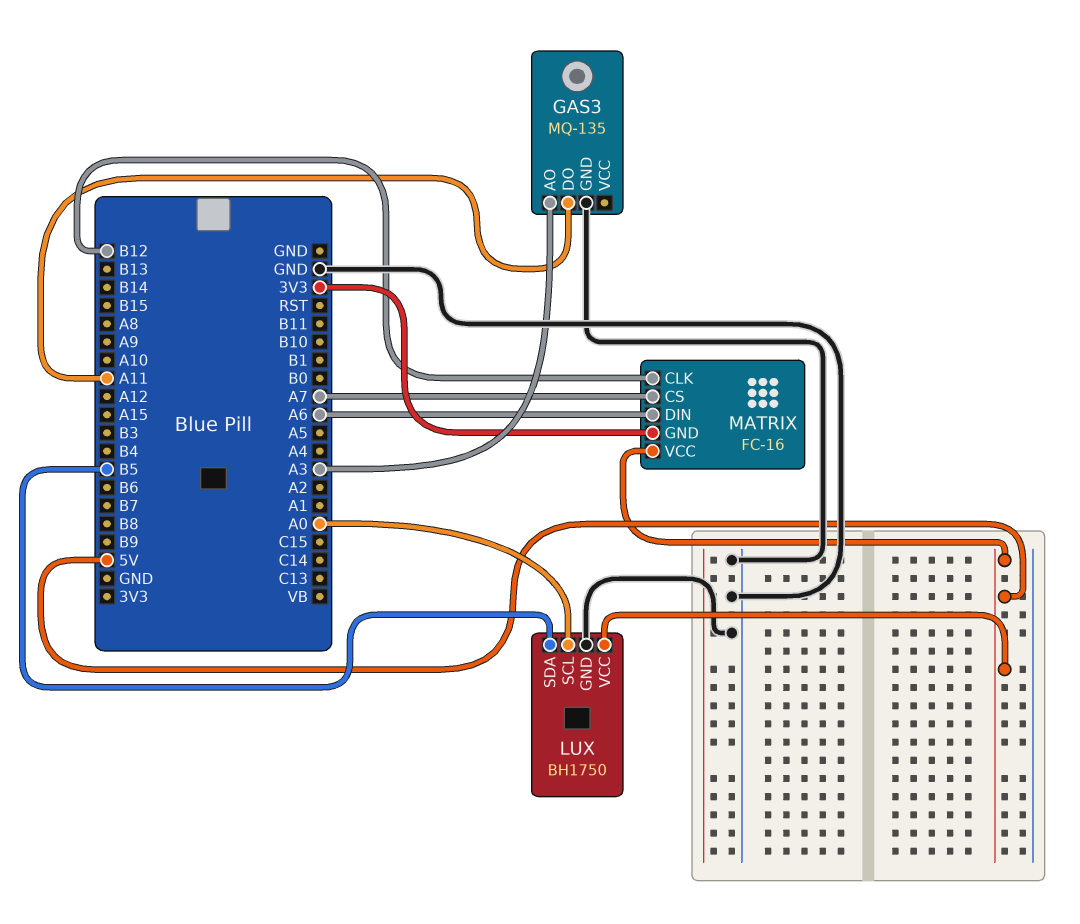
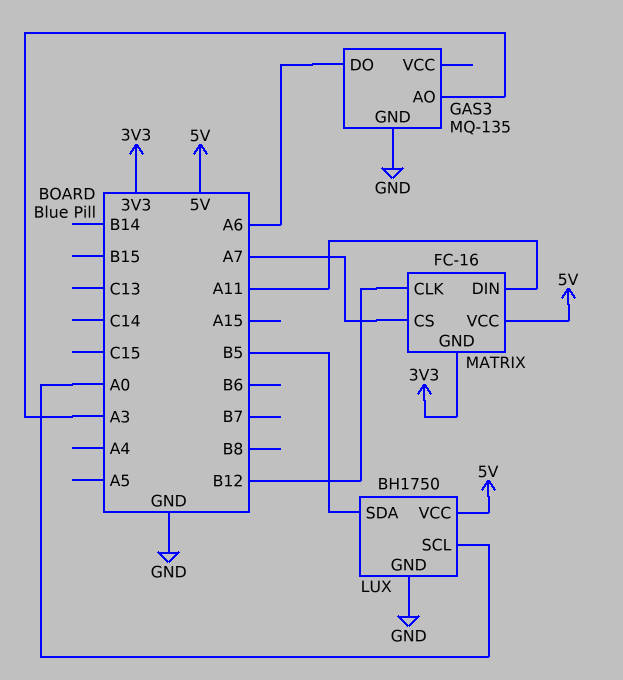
GAS3 pin DO: A11 -> A6
MATRIX pin DIN: A6 -> A11

